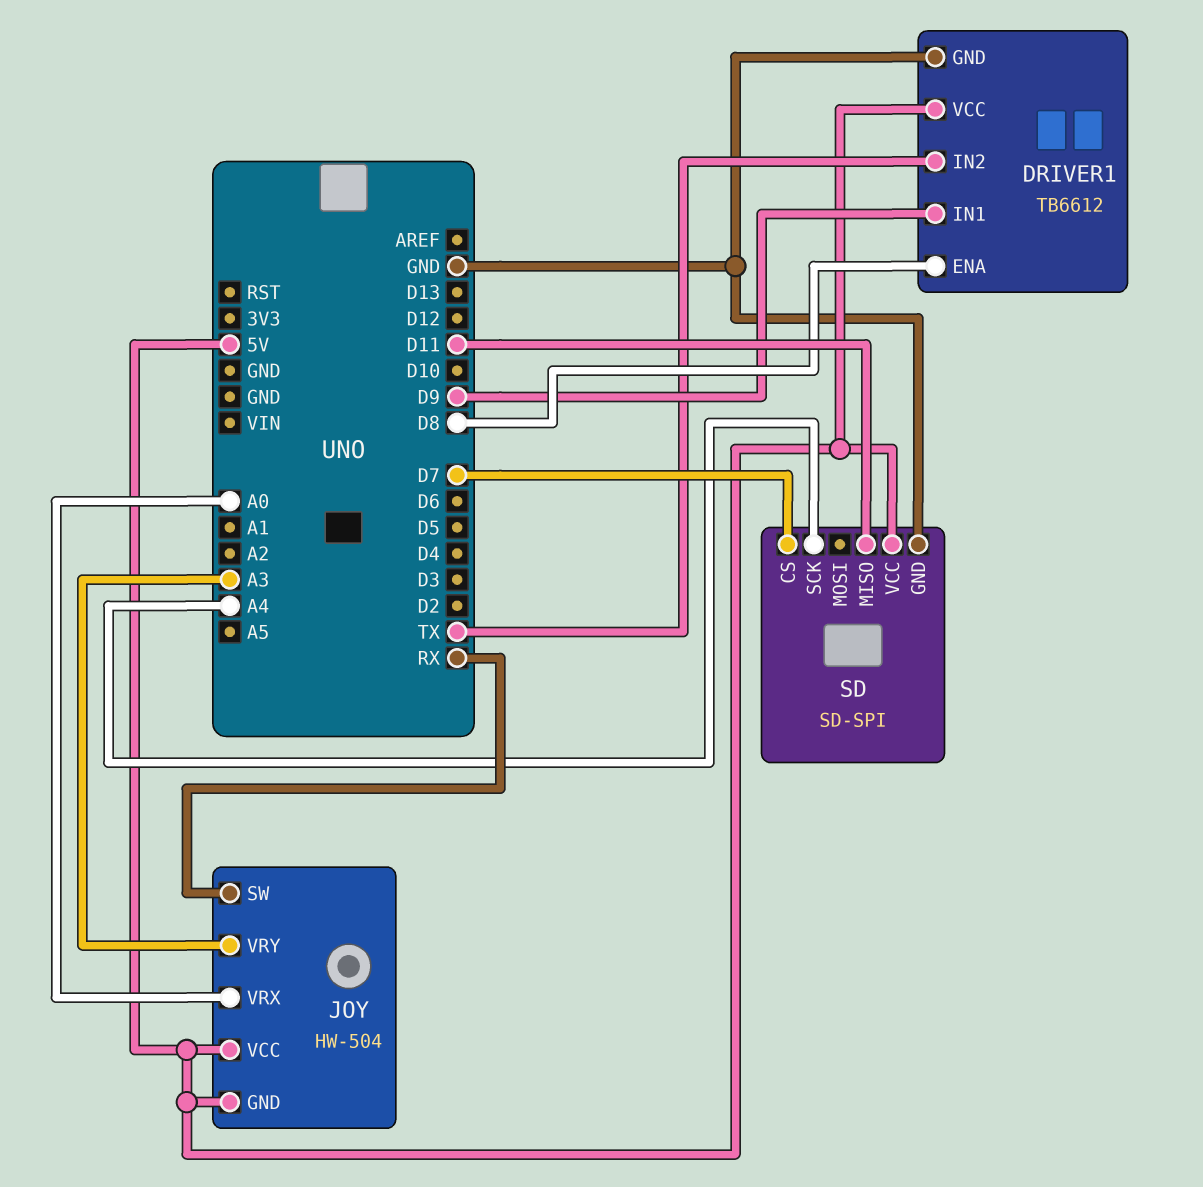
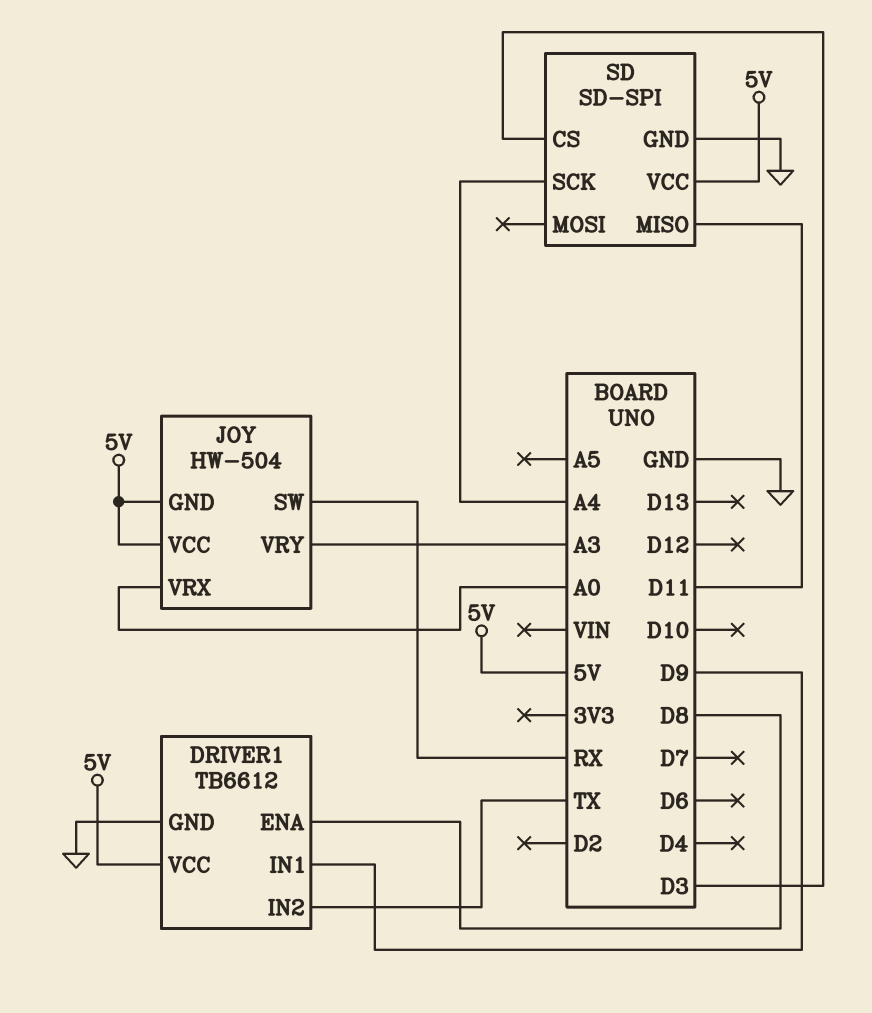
SD pin CS: D7 -> D3

